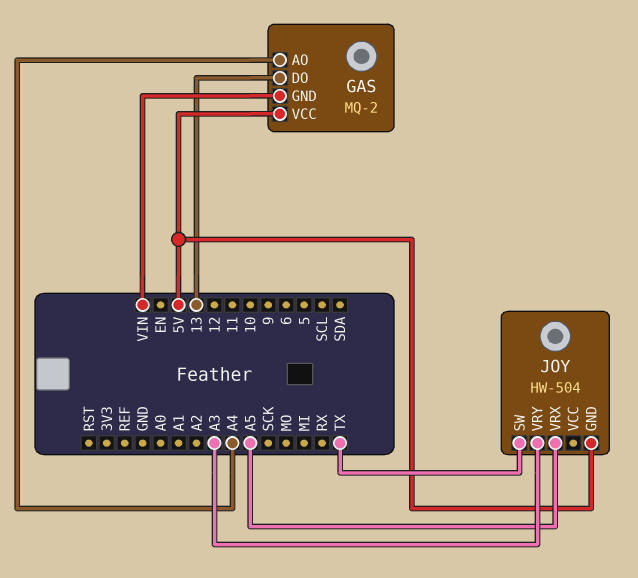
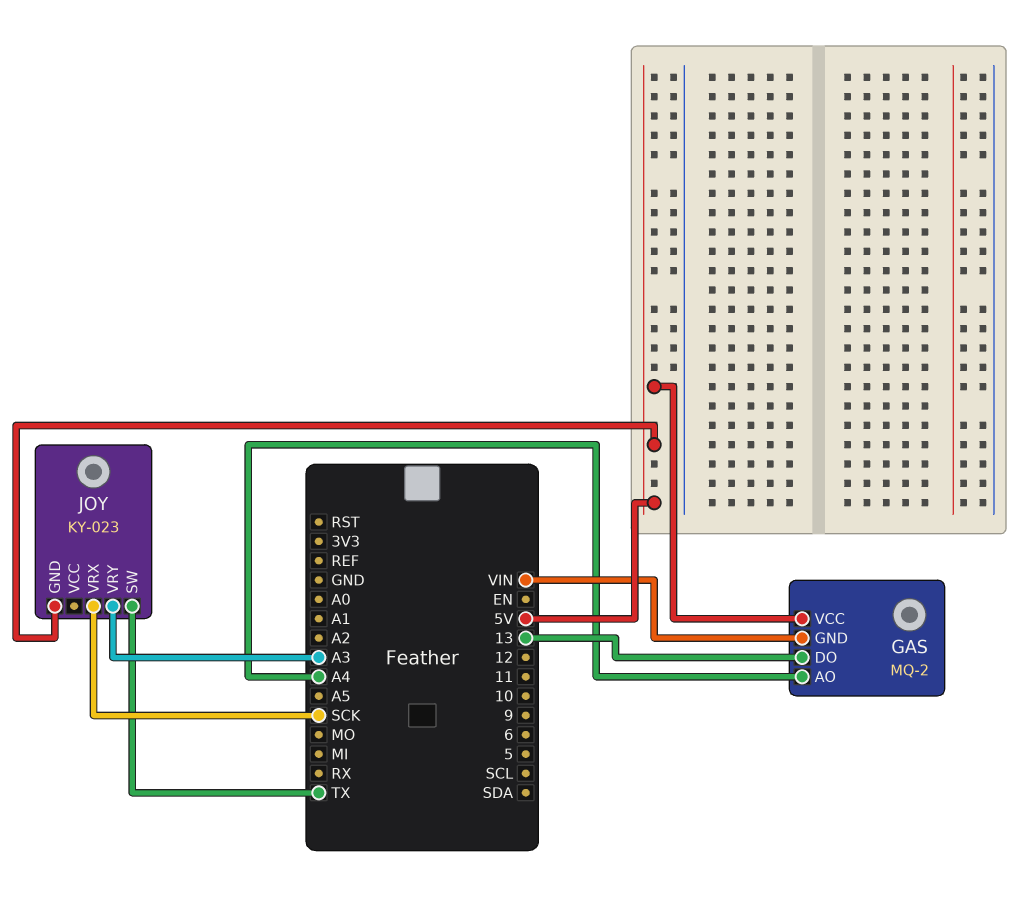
JOY: HW-504 -> KY-023
JOY pin VRX: A5 -> SCK

